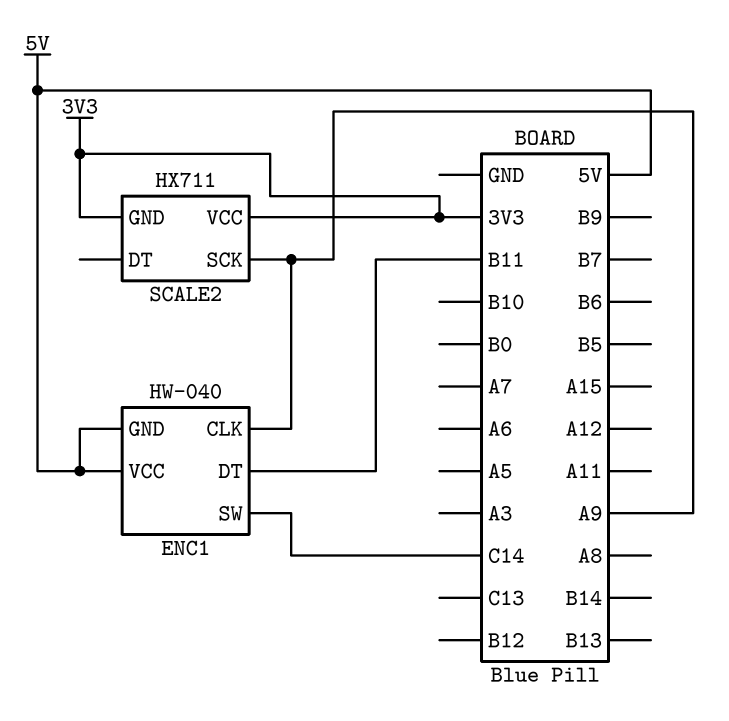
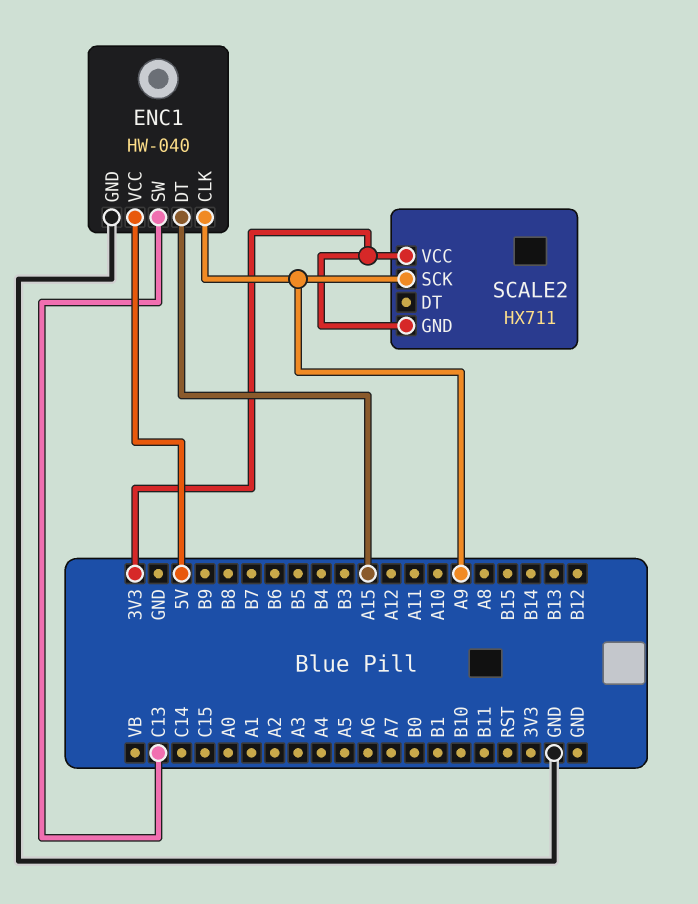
ENC1 pin DT: B11 -> A15
ENC1 pin GND: 5V -> GND
ENC1 pin SW: C14 -> C13

